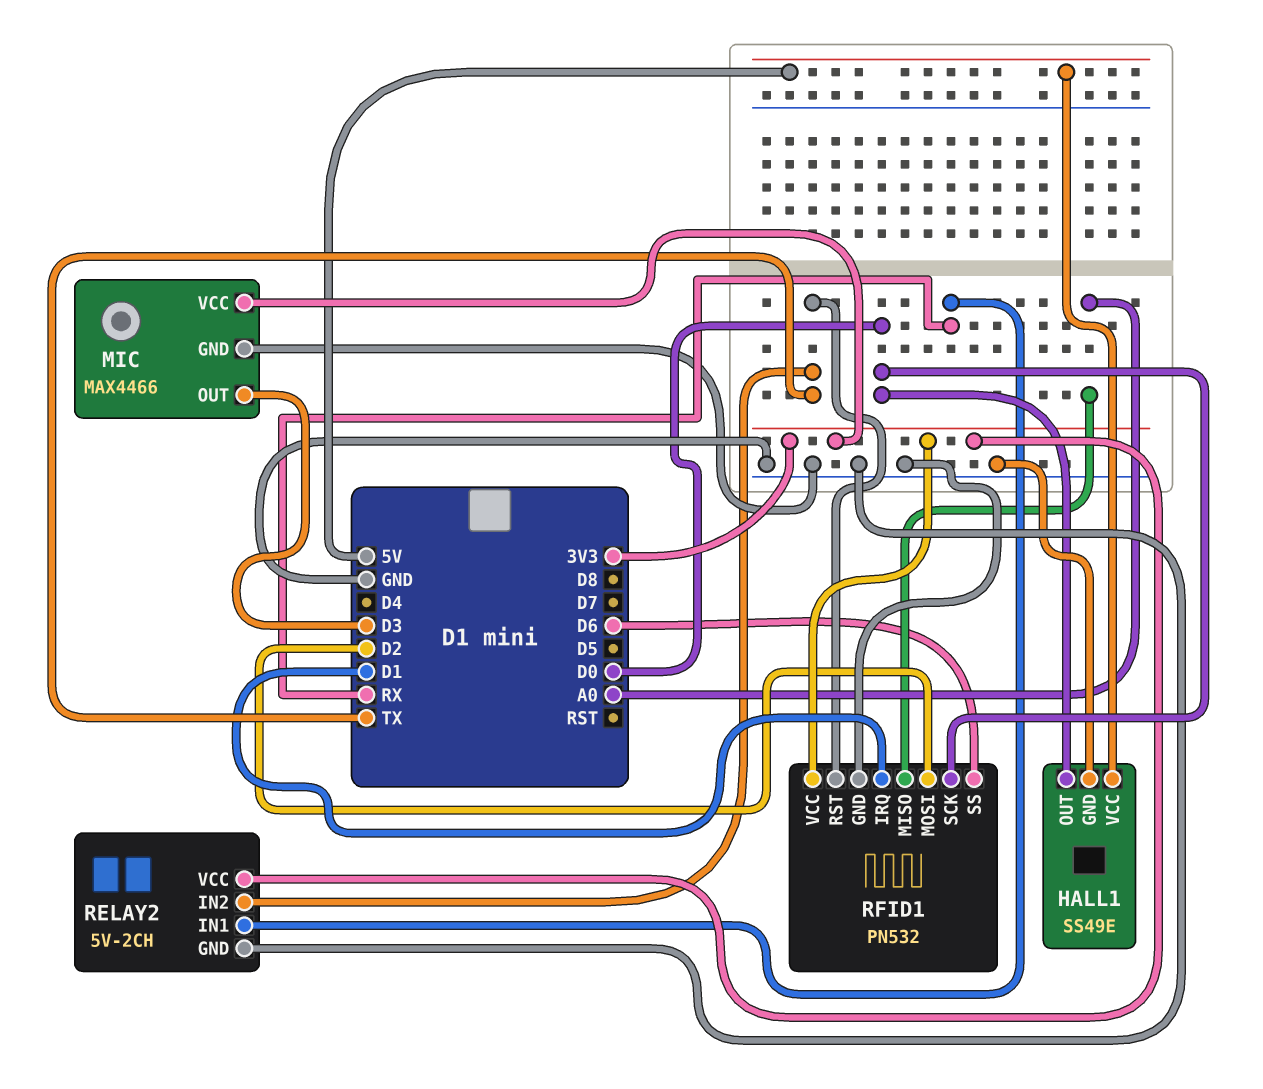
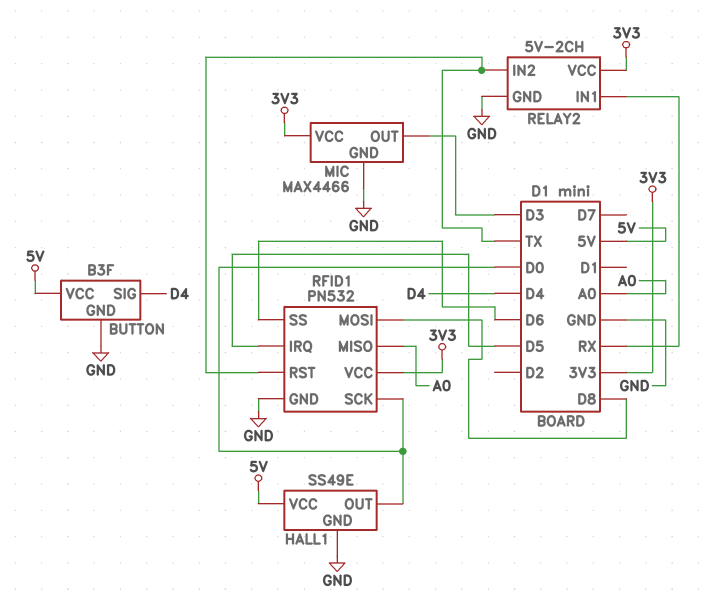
BUTTON: none -> B3F
BUTTON pin GND: none -> GND
BUTTON pin SIG: none -> D4
BUTTON pin VCC: none -> 5V
RFID1 pin IRQ: D1 -> D5
RFID1 pin MOSI: D2 -> D8

